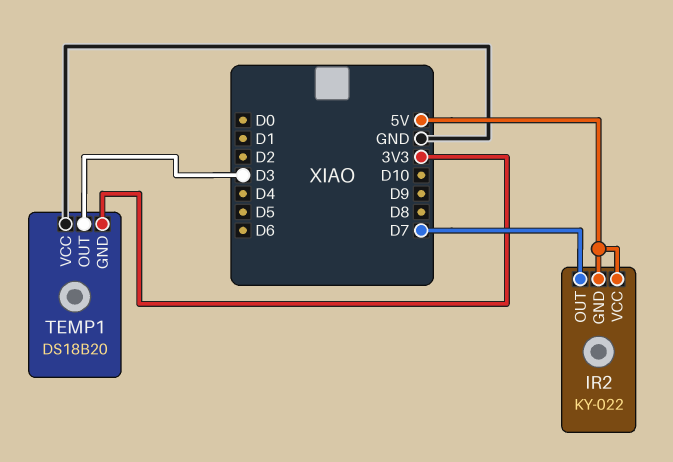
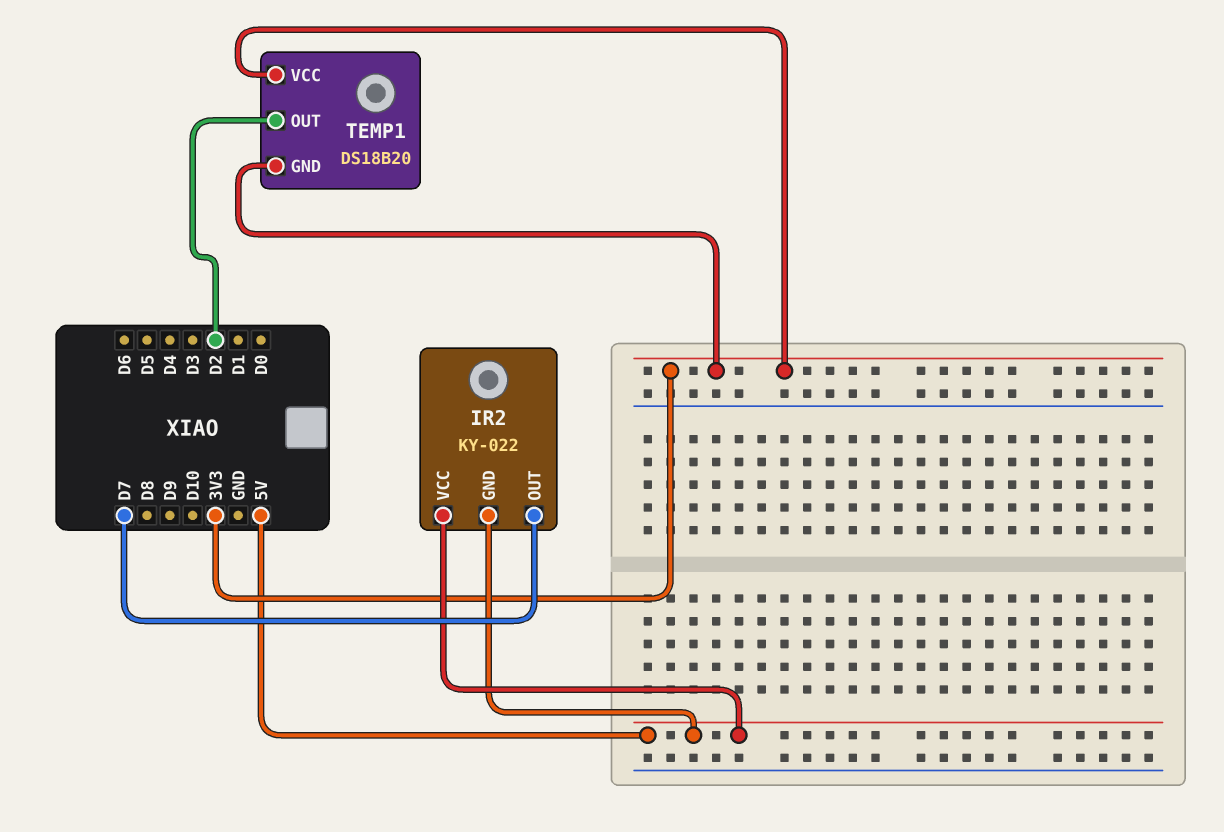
TEMP1 pin OUT: D3 -> D2
TEMP1 pin VCC: GND -> 3V3

